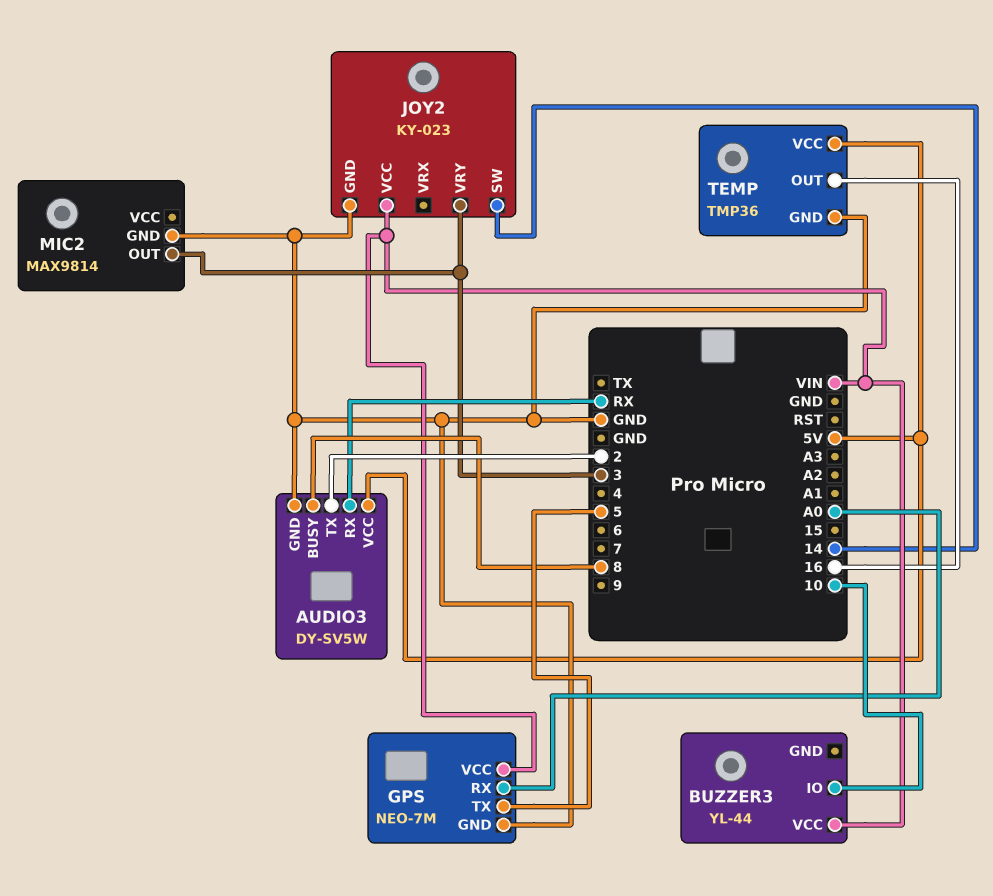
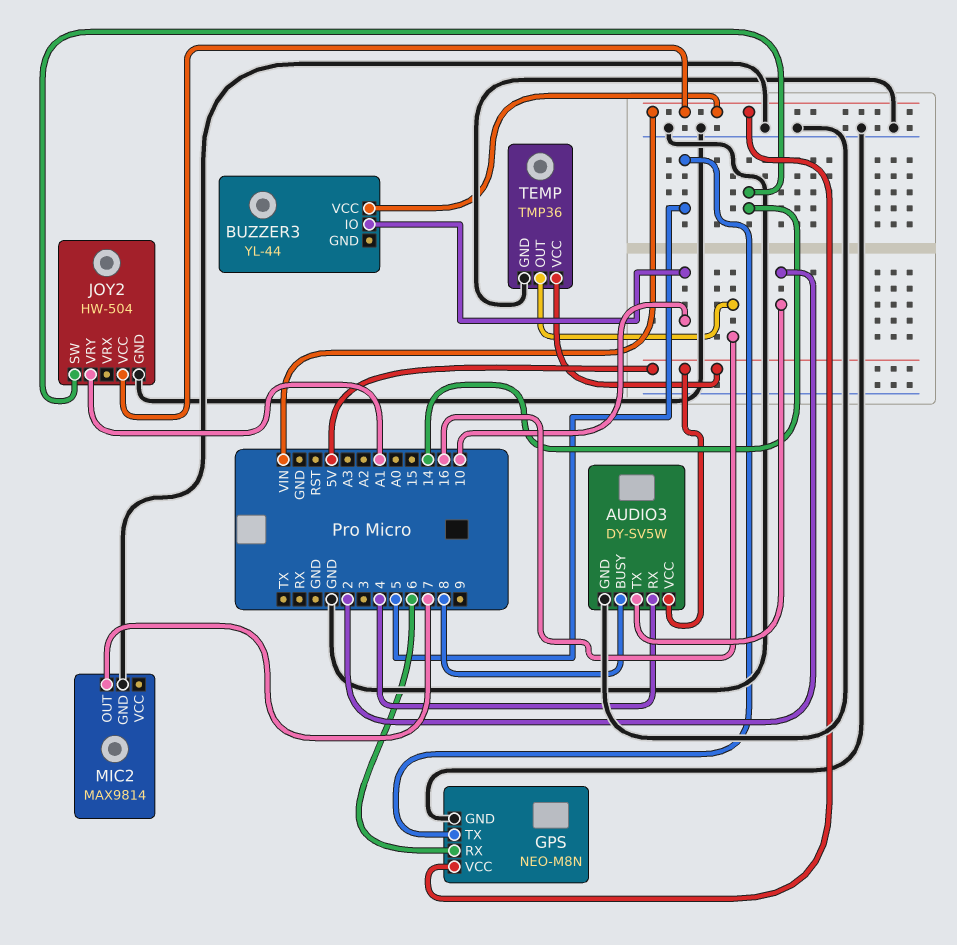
AUDIO3 pin RX: RX -> 4
GPS: NEO-7M -> NEO-M8N
GPS pin RX: A0 -> 6
JOY2: KY-023 -> HW-504
JOY2 pin VRY: 3 -> A1
MIC2 pin OUT: 3 -> 7

